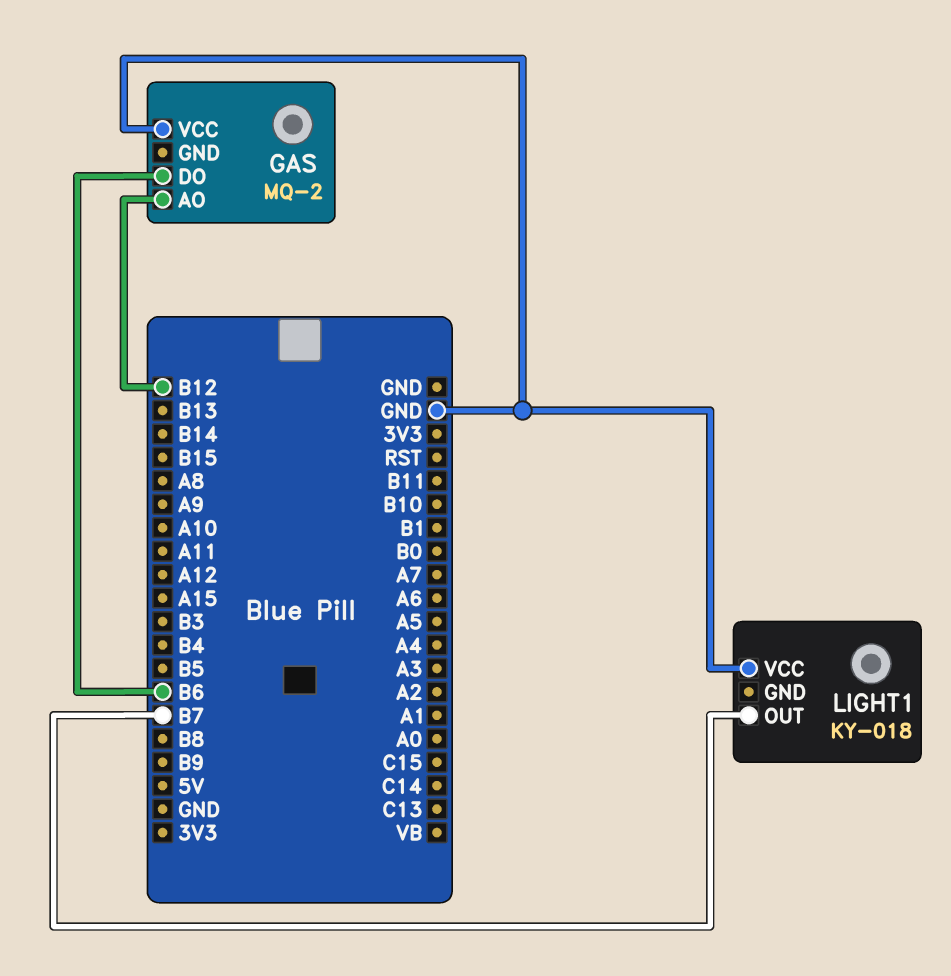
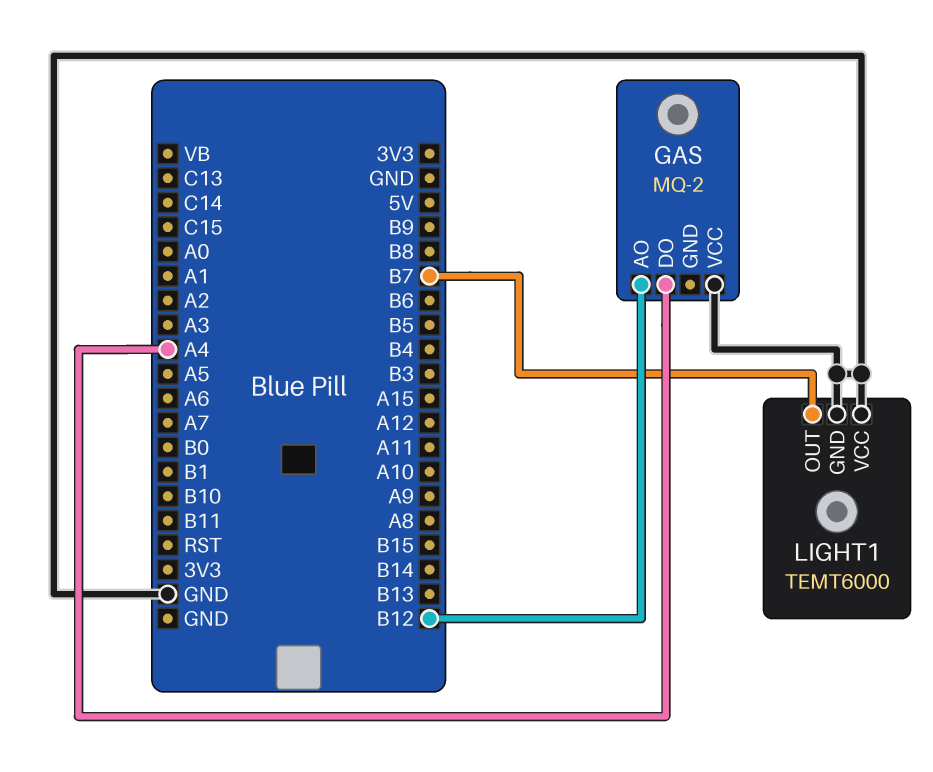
GAS pin DO: B6 -> A4
LIGHT1: KY-018 -> TEMT6000
LIGHT1 pin GND: none -> GND

